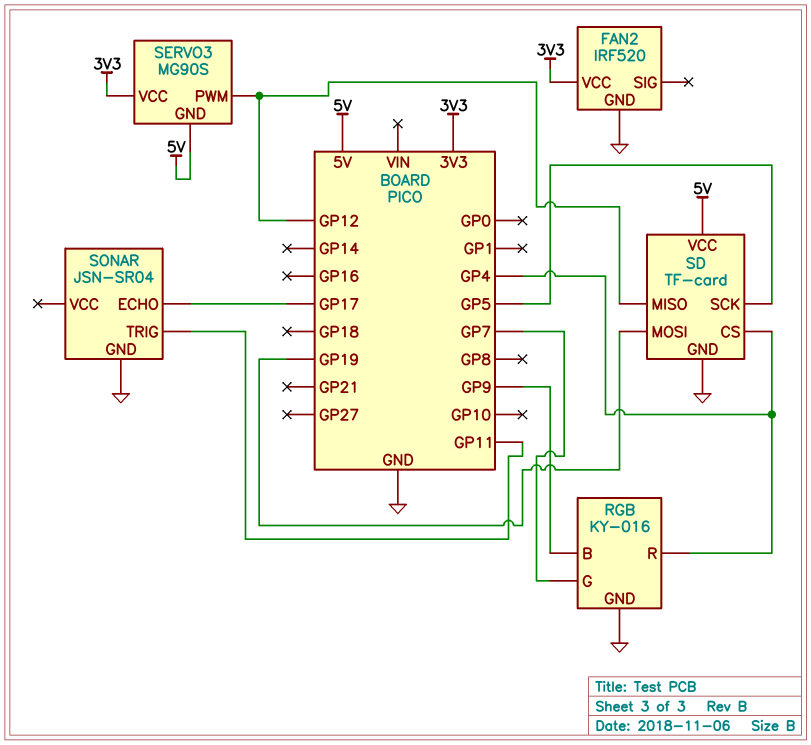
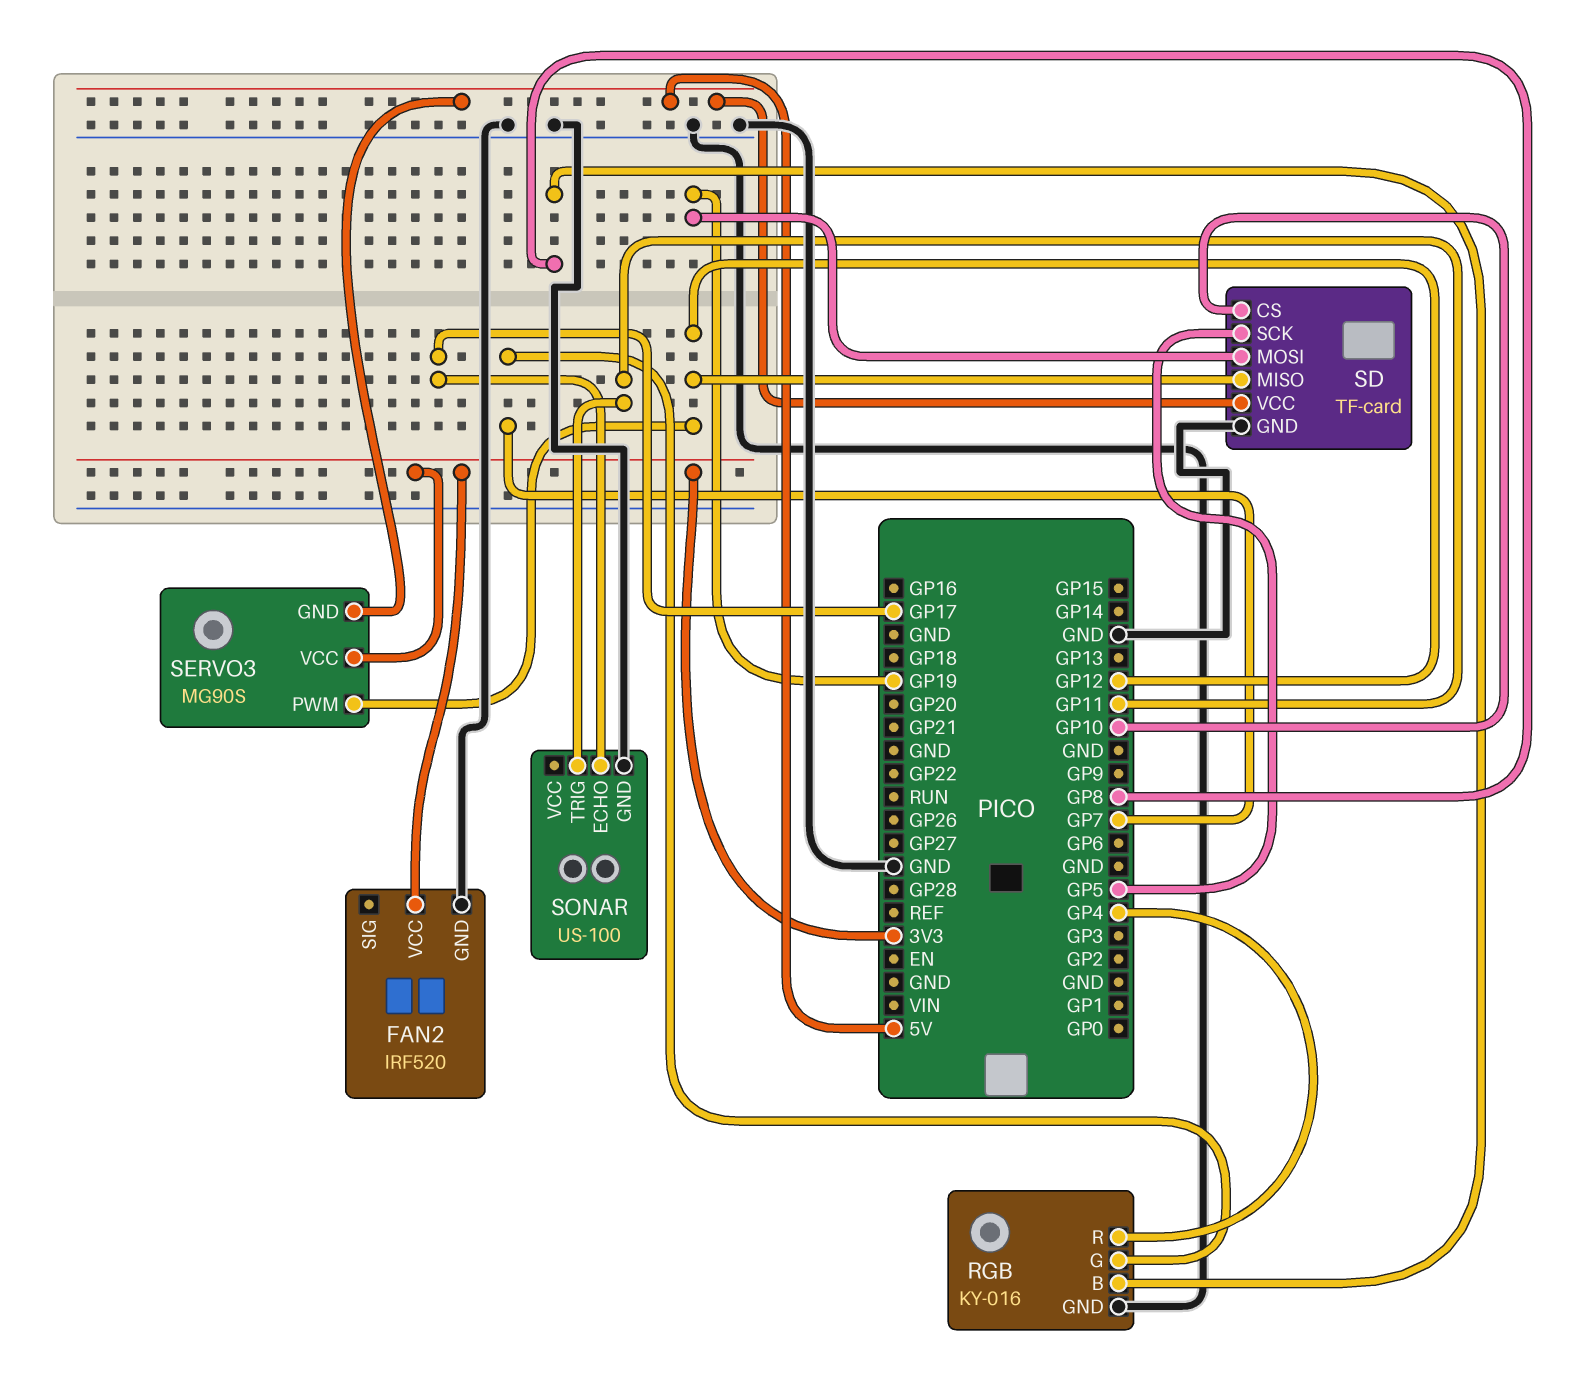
RGB pin B: GP9 -> GP8
SD pin CS: GP4 -> GP10
SONAR: JSN-SR04 -> US-100

